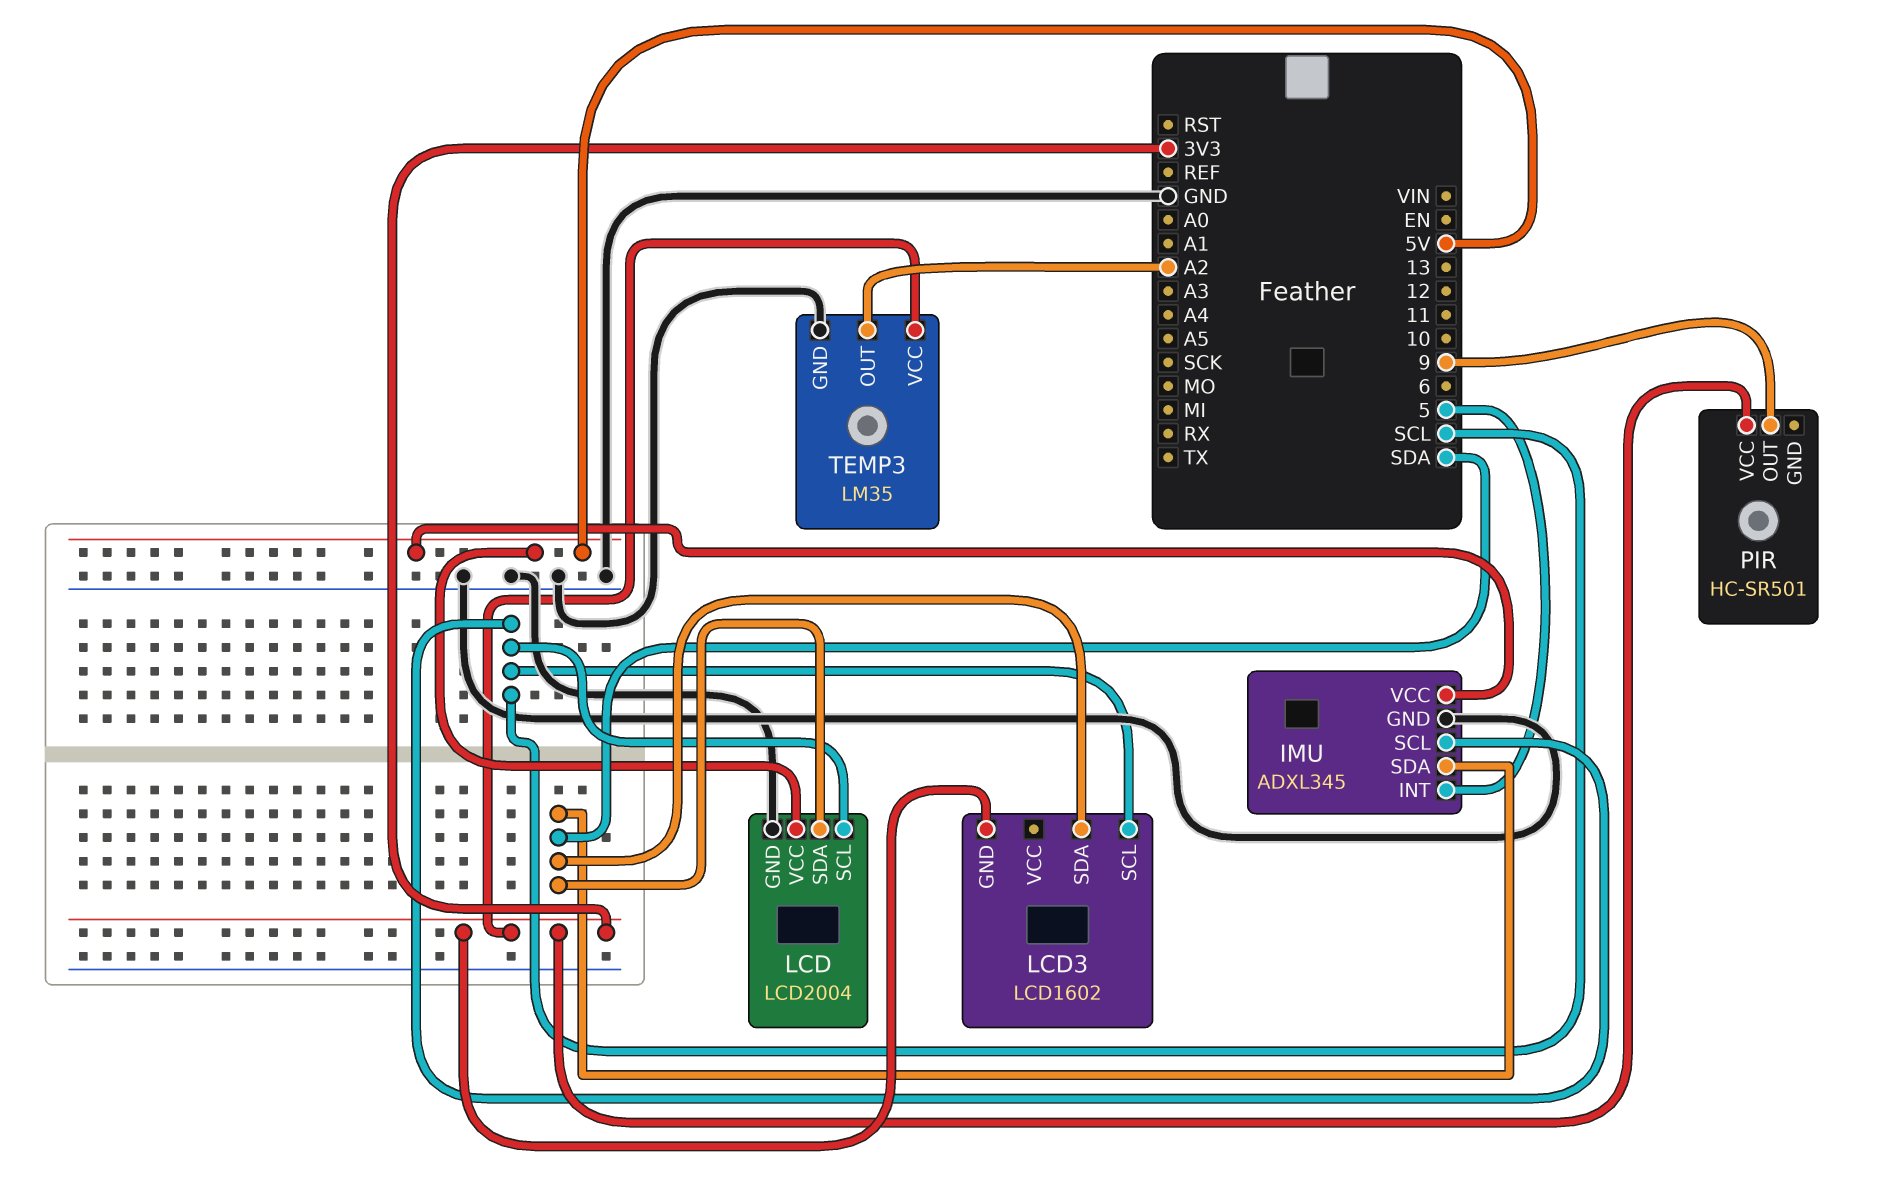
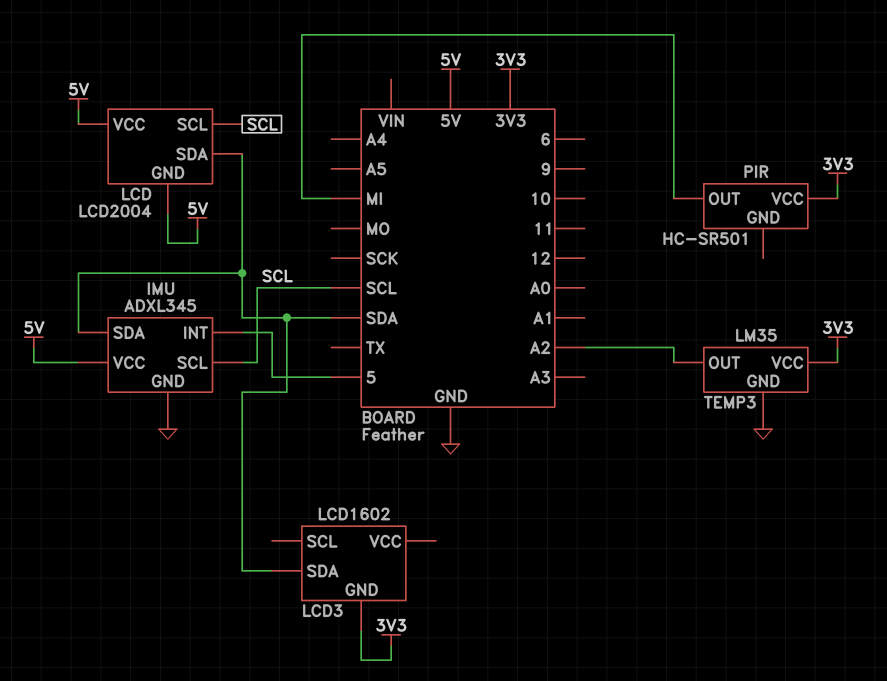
LCD pin GND: GND -> 5V
LCD3 pin SCL: SCL -> none
PIR pin OUT: 9 -> MI

